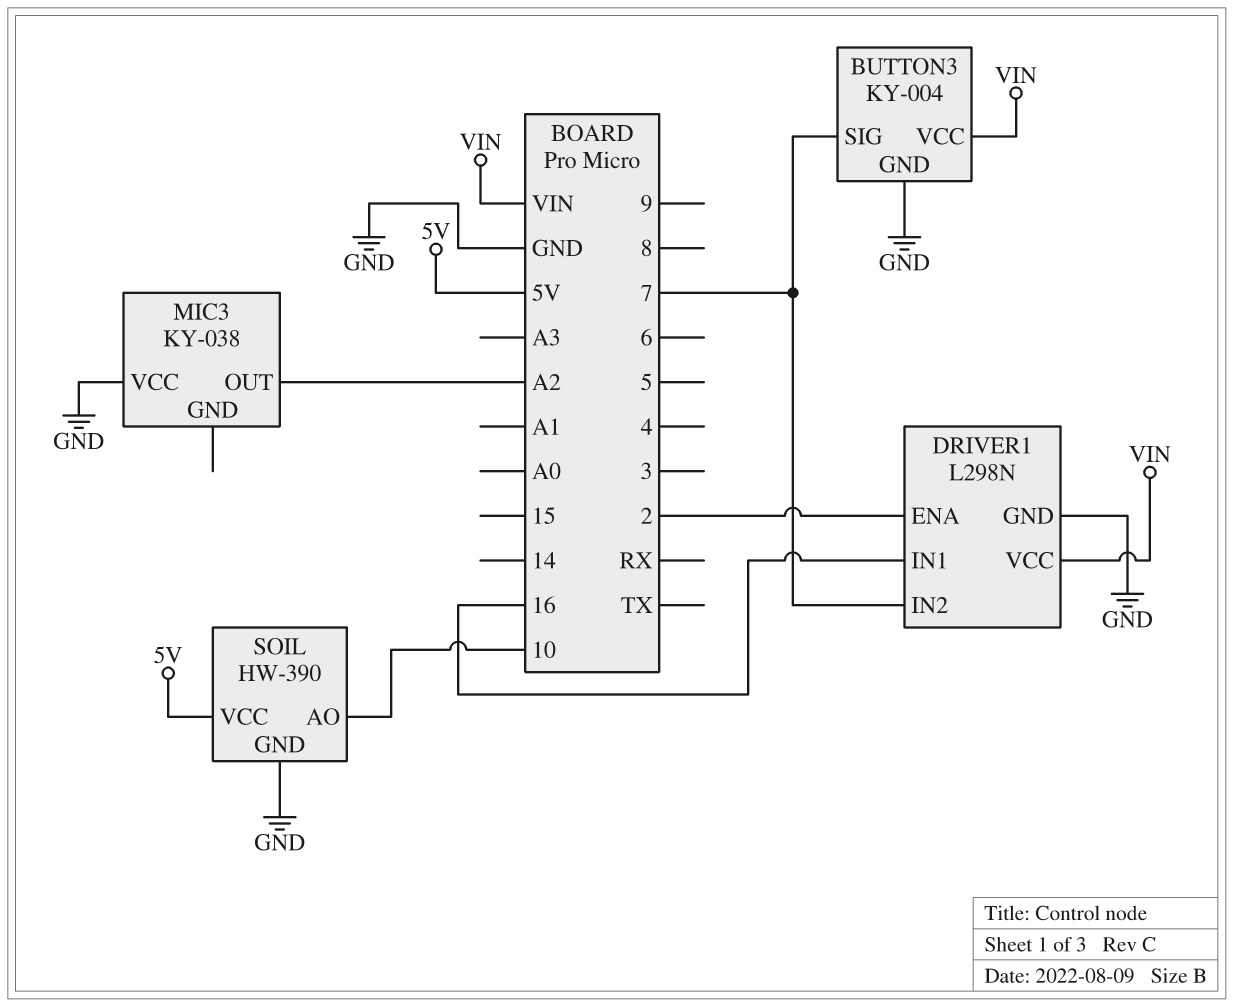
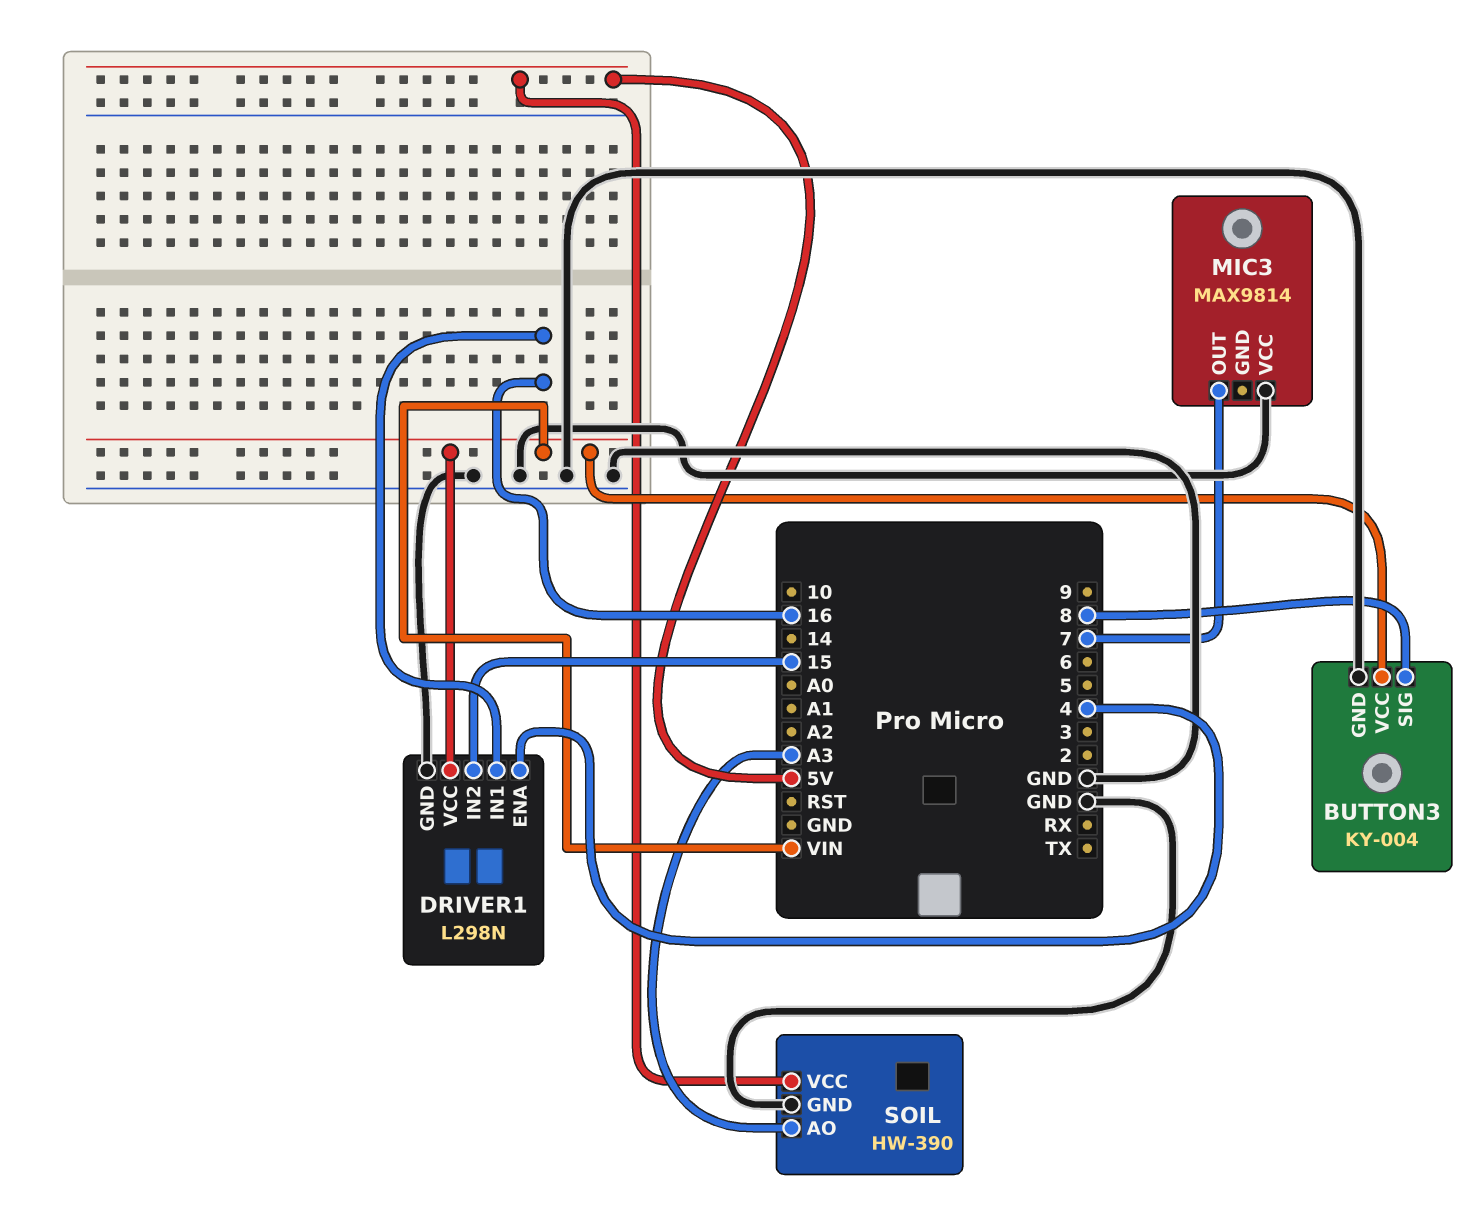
BUTTON3 pin SIG: 7 -> 8
DRIVER1 pin ENA: 2 -> 4
DRIVER1 pin IN2: 7 -> 15
MIC3: KY-038 -> MAX9814
MIC3 pin OUT: A2 -> 7
SOIL pin AO: 10 -> A3

